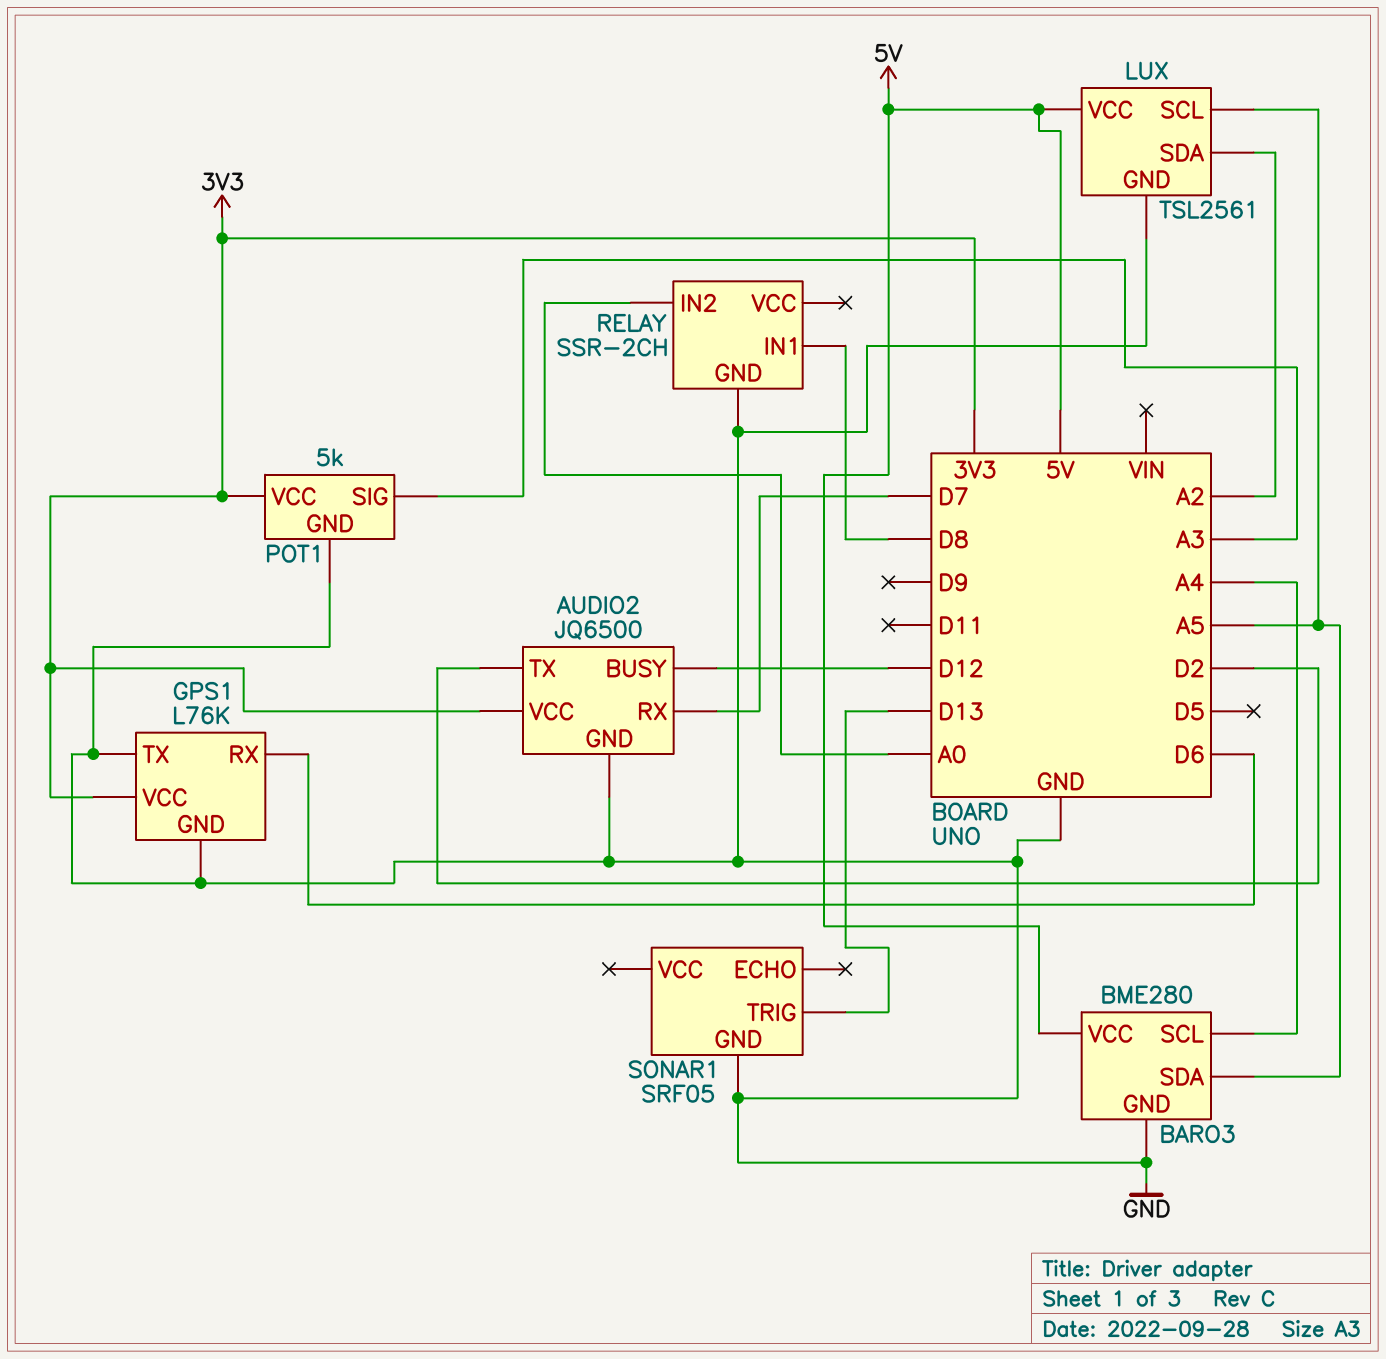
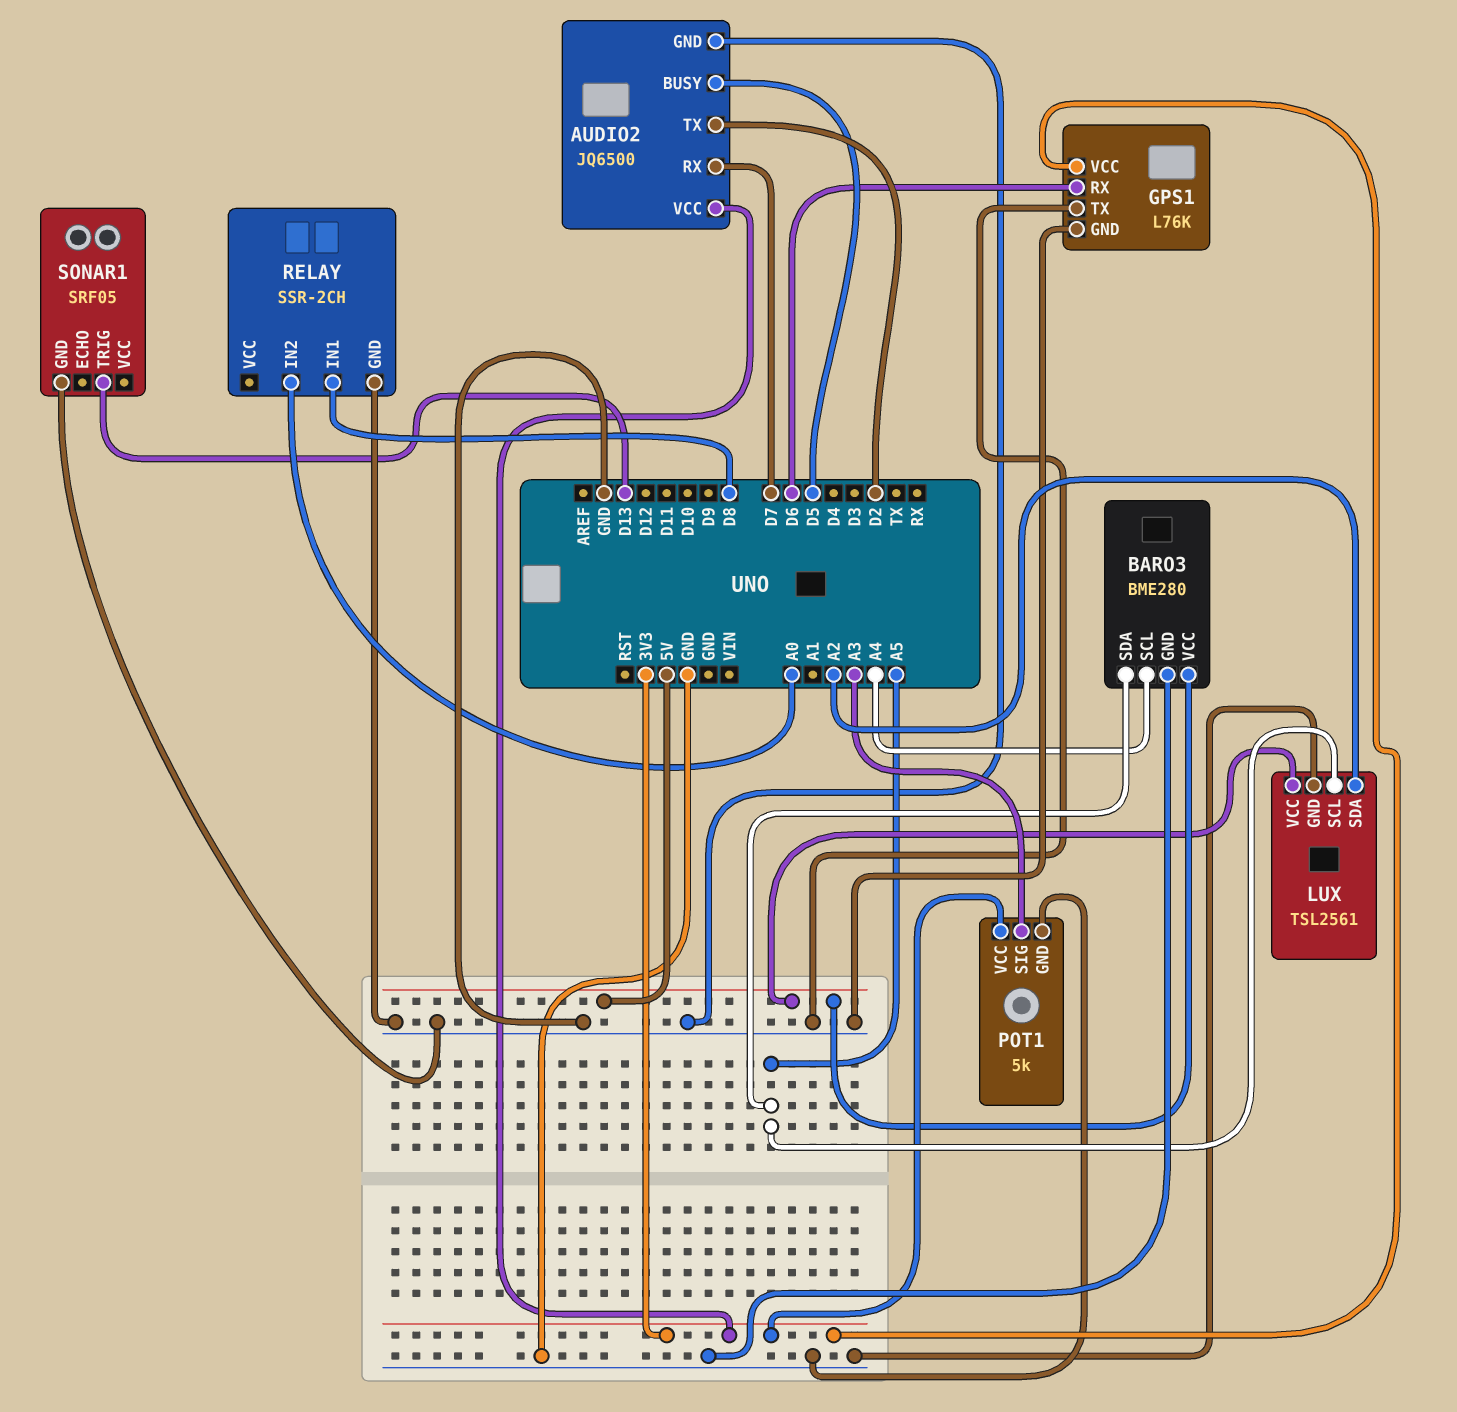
AUDIO2 pin BUSY: D12 -> D5

